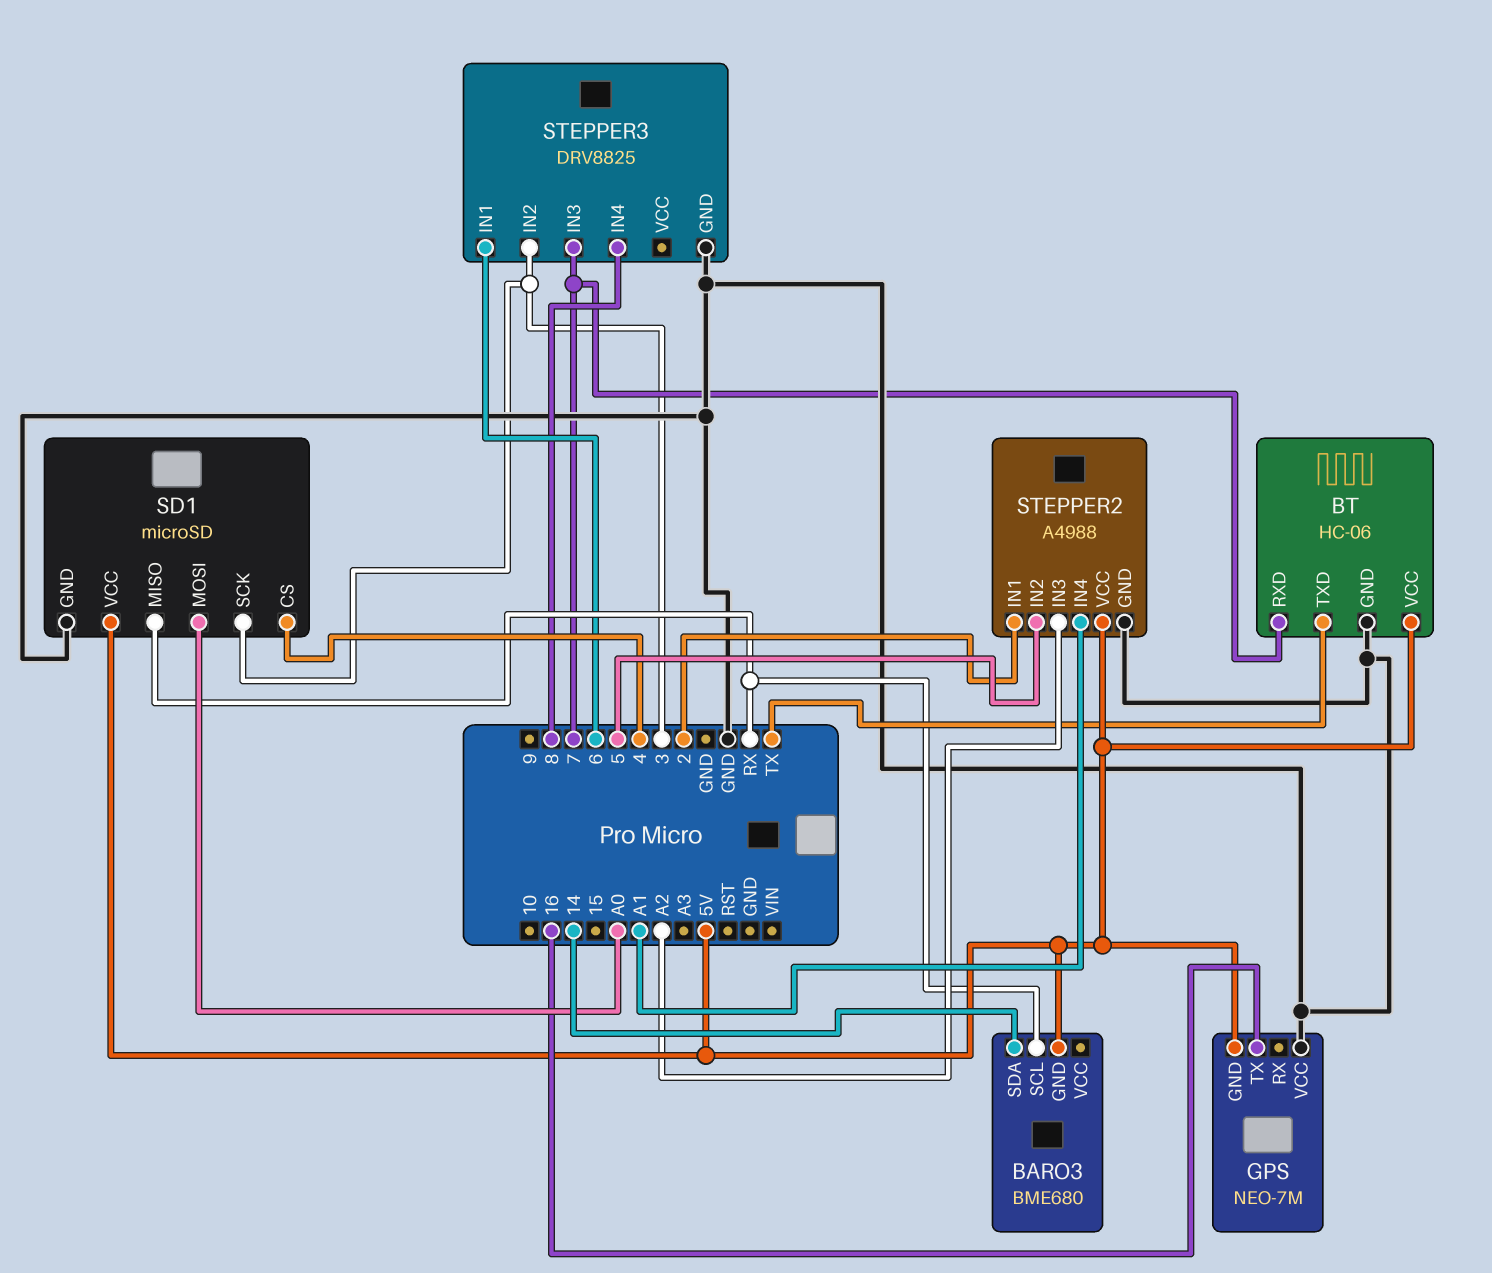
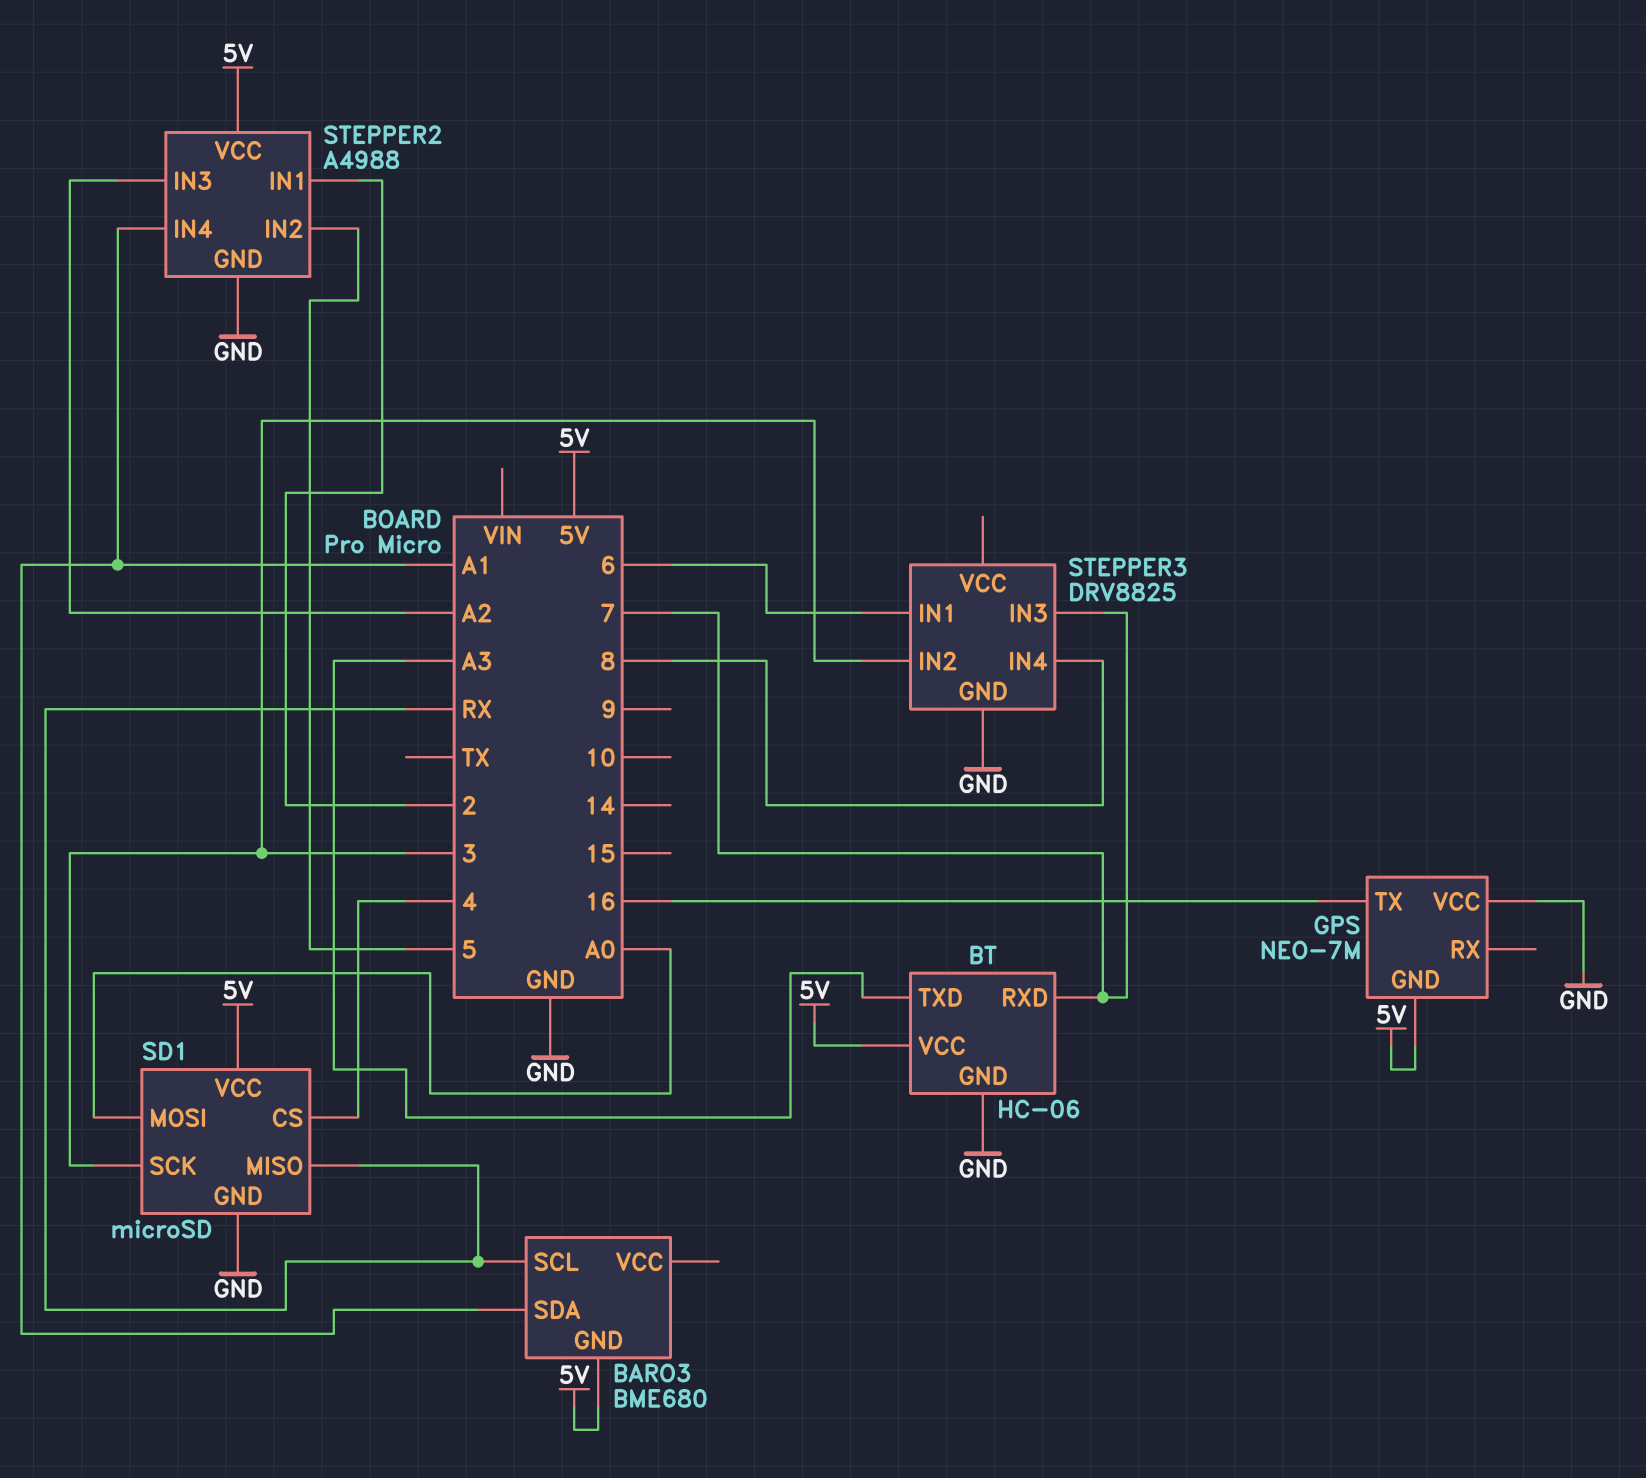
BARO3 pin SDA: 14 -> A1
BT pin TXD: TX -> A3

